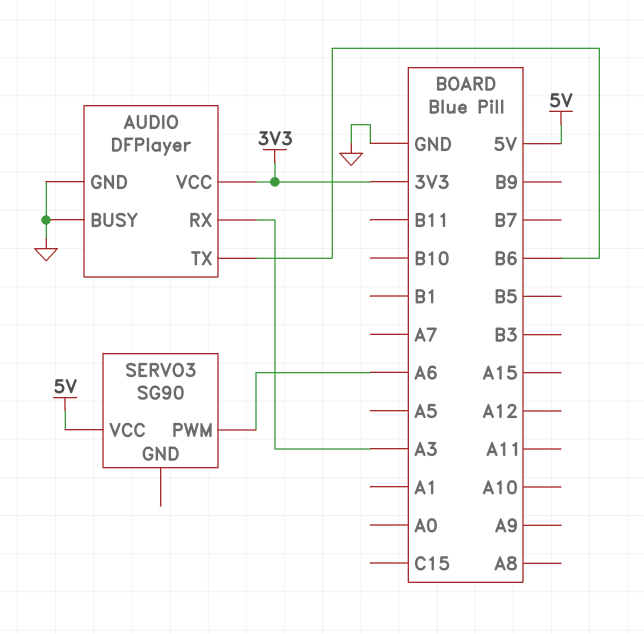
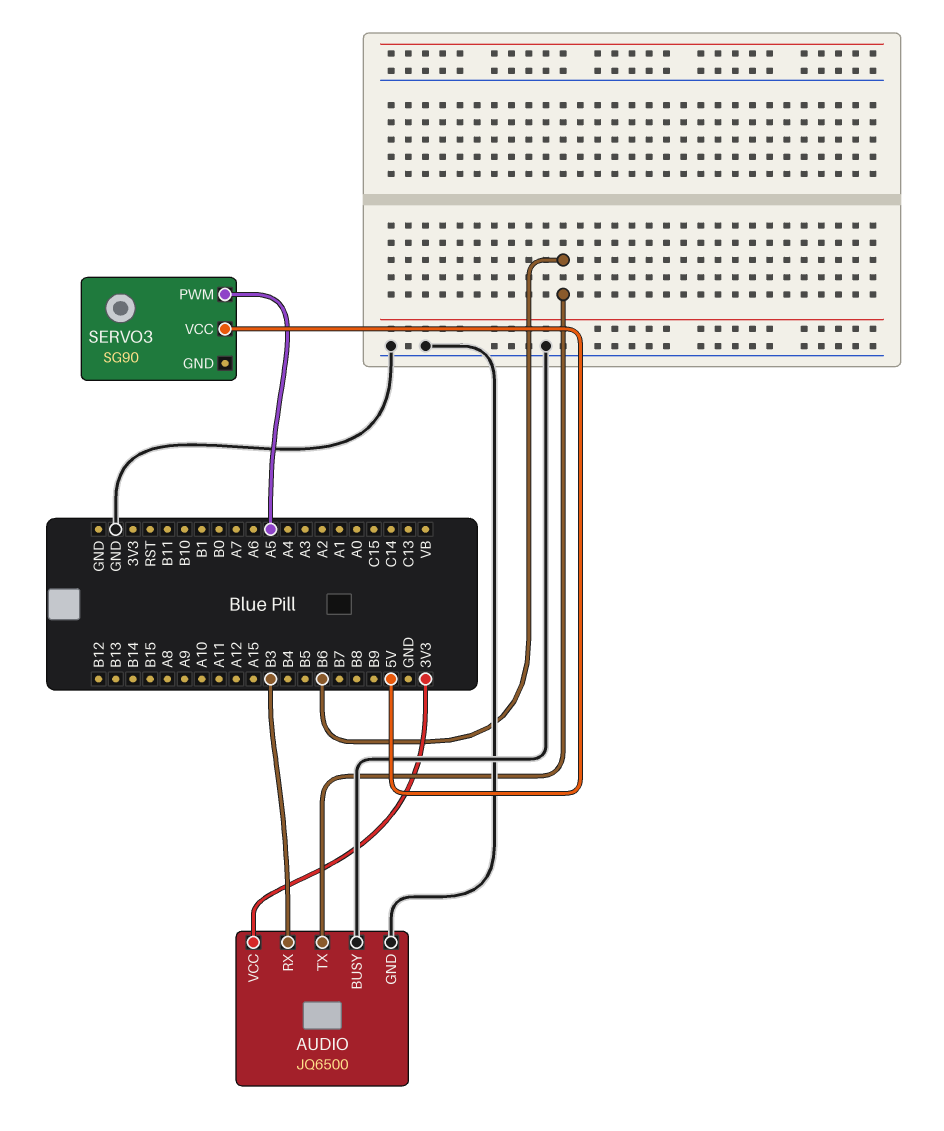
AUDIO: DFPlayer -> JQ6500
AUDIO pin RX: A3 -> B3
SERVO3 pin PWM: A6 -> A5

